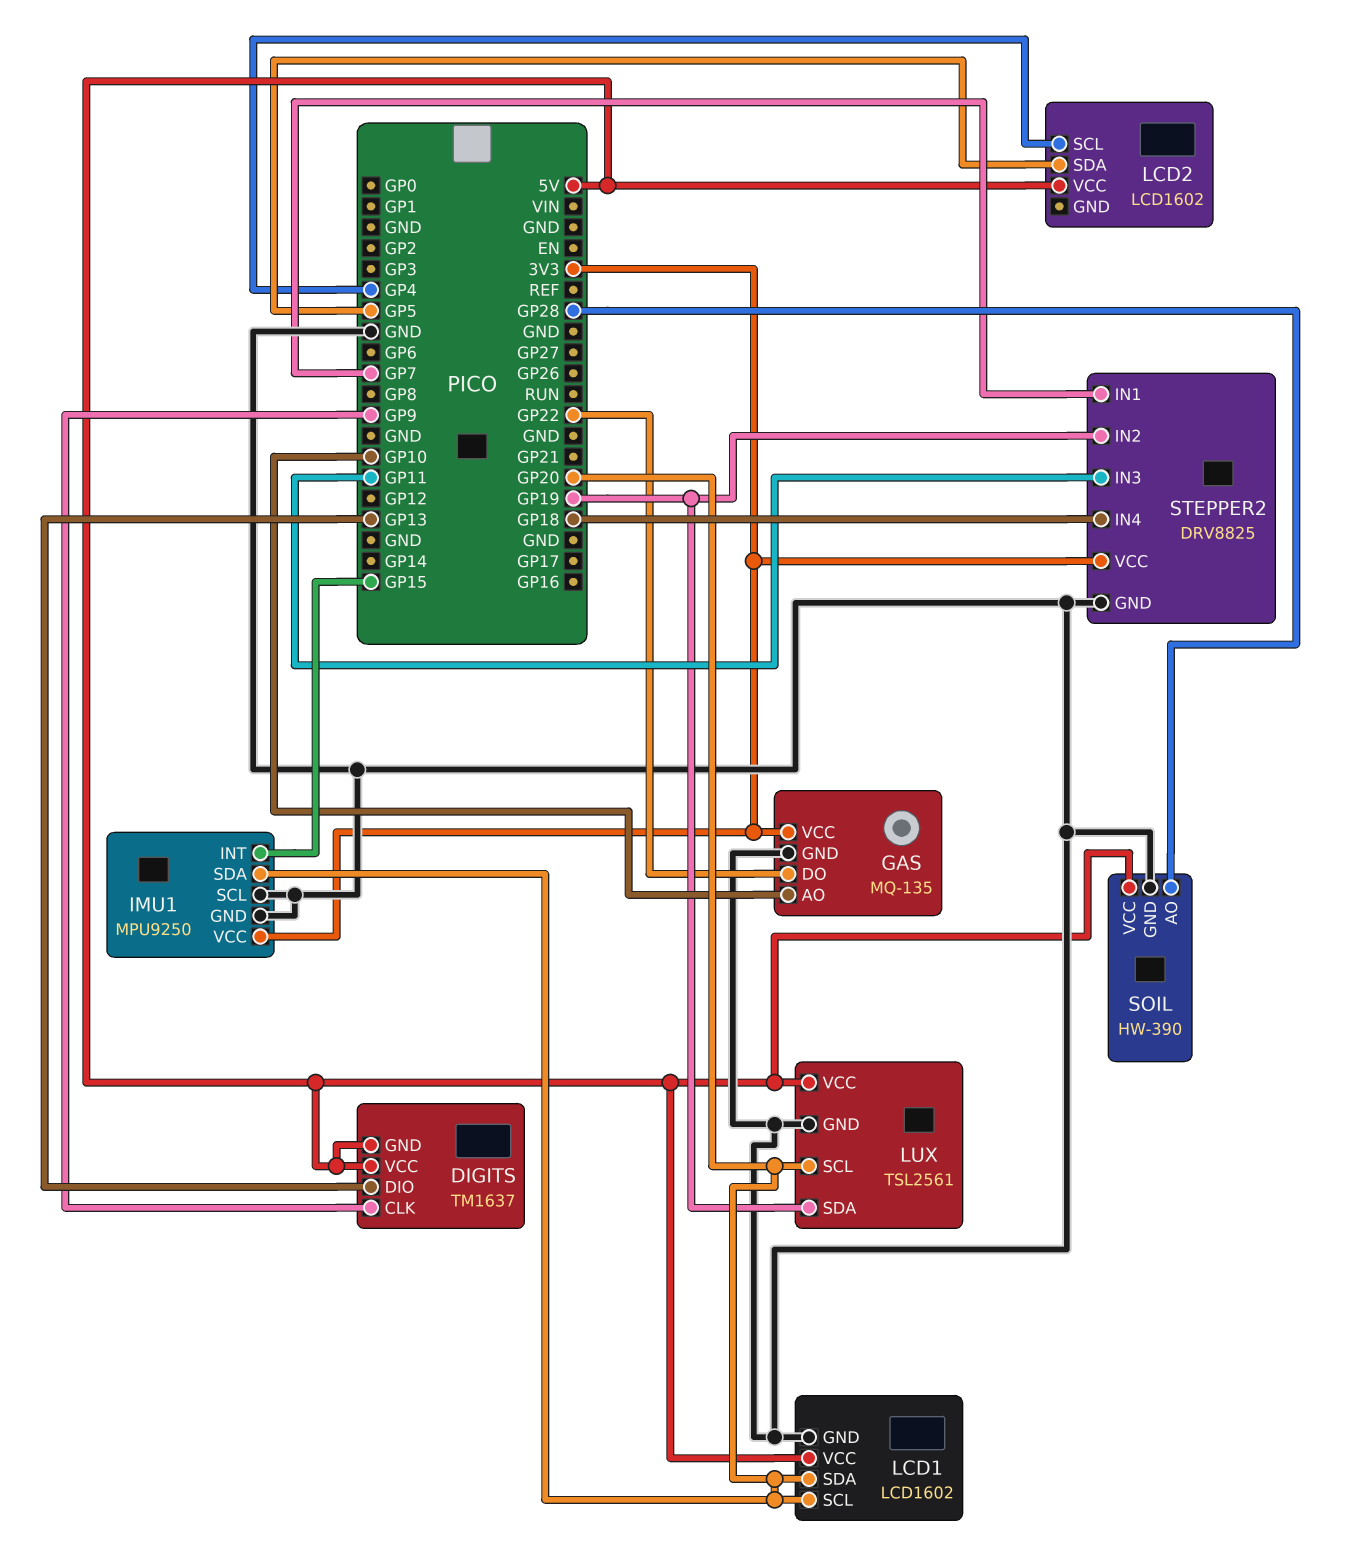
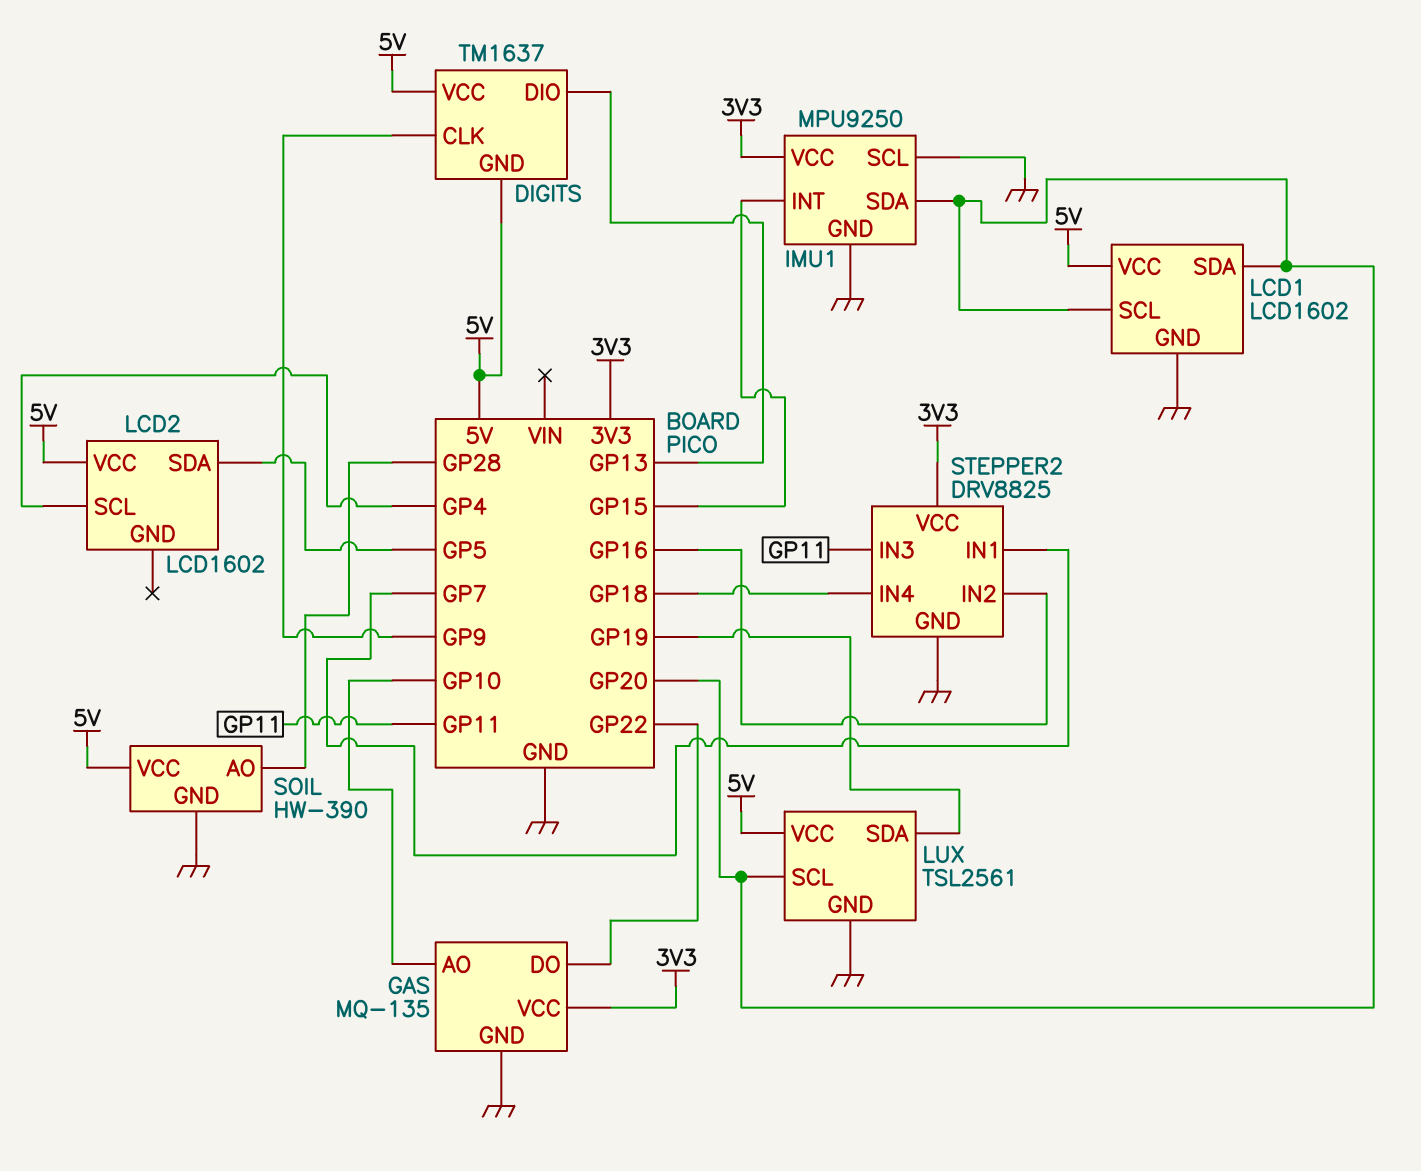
STEPPER2 pin IN2: GP19 -> GP16

